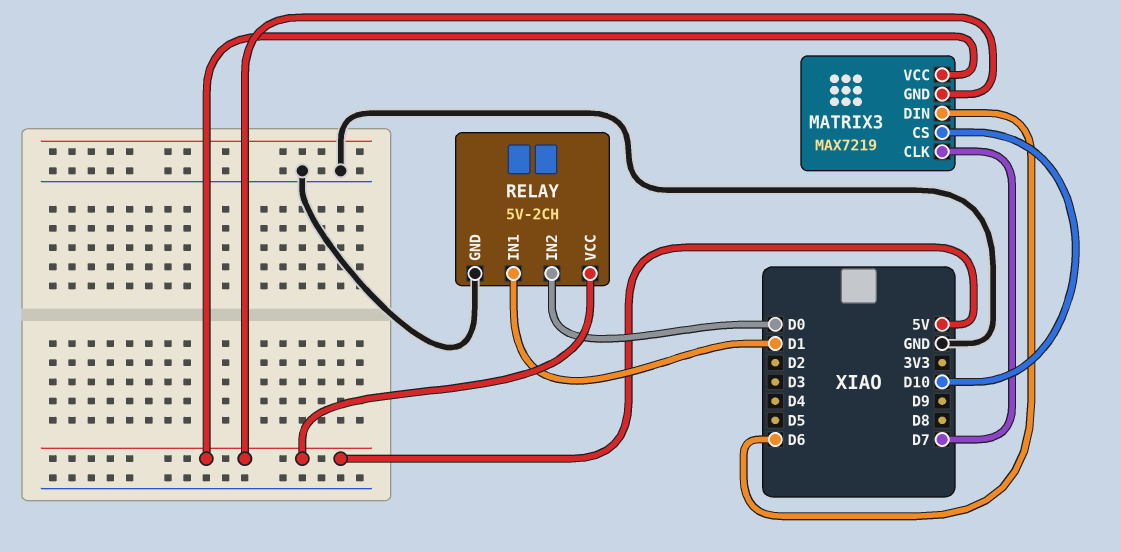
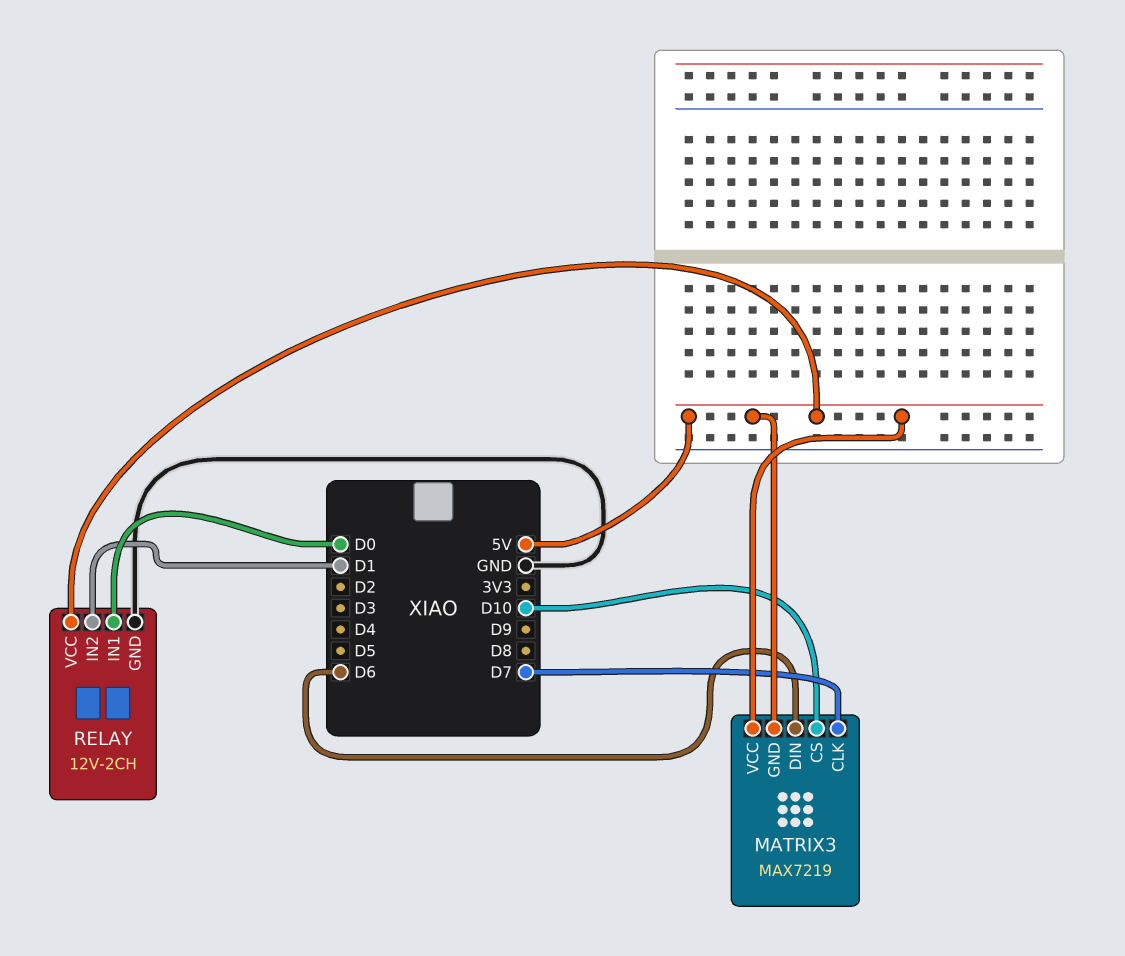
RELAY: 5V-2CH -> 12V-2CH
RELAY pin IN1: D1 -> D0
RELAY pin IN2: D0 -> D1

